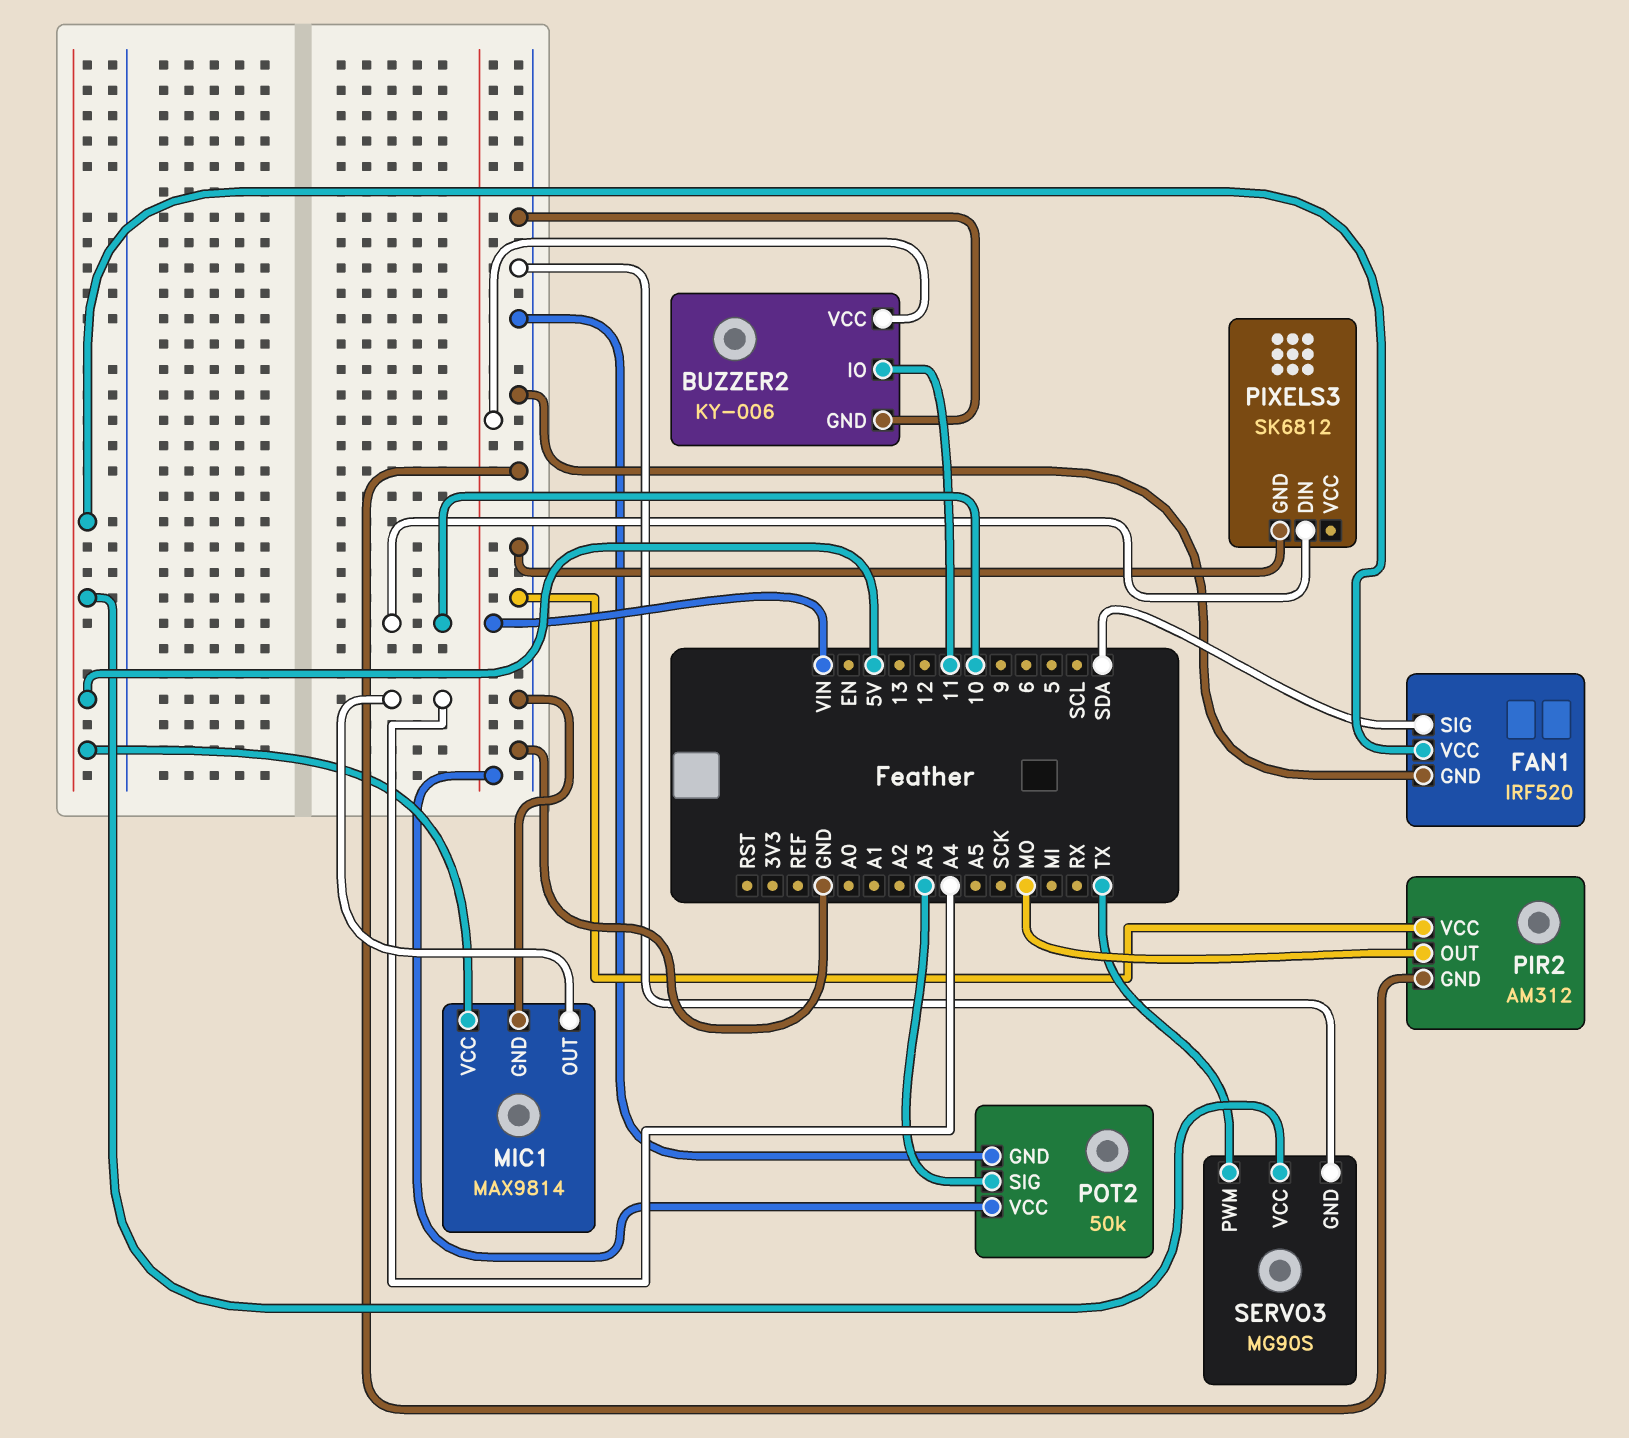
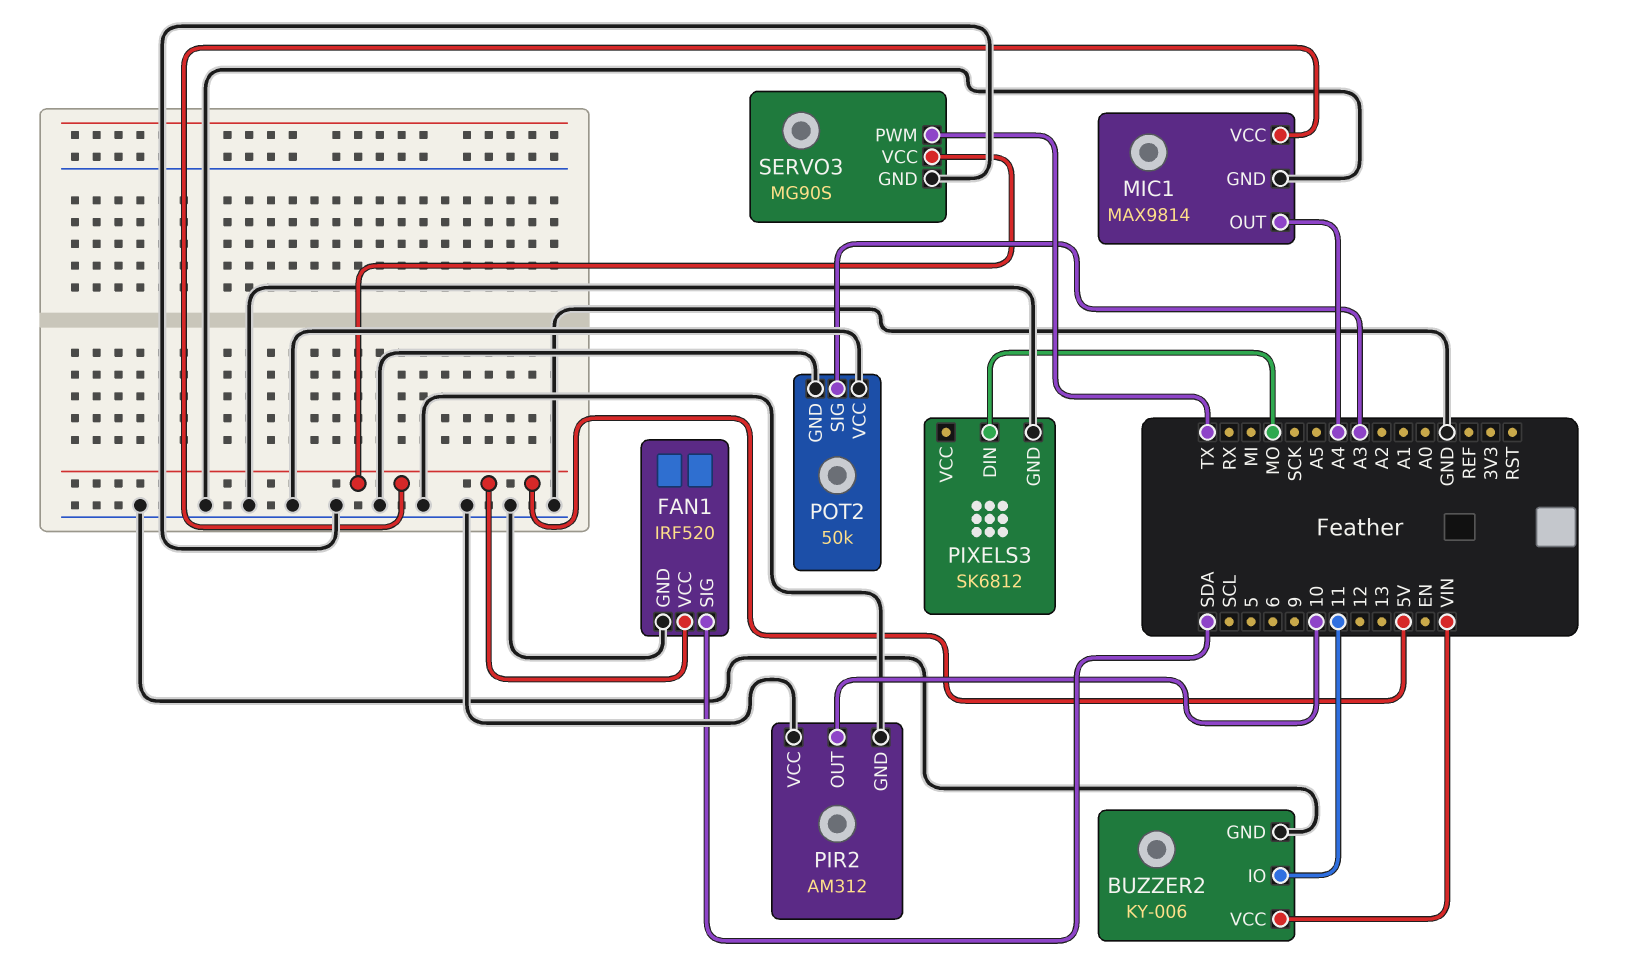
PIR2 pin OUT: MO -> 10
PIXELS3 pin DIN: 10 -> MO
POT2 pin VCC: VIN -> GND

